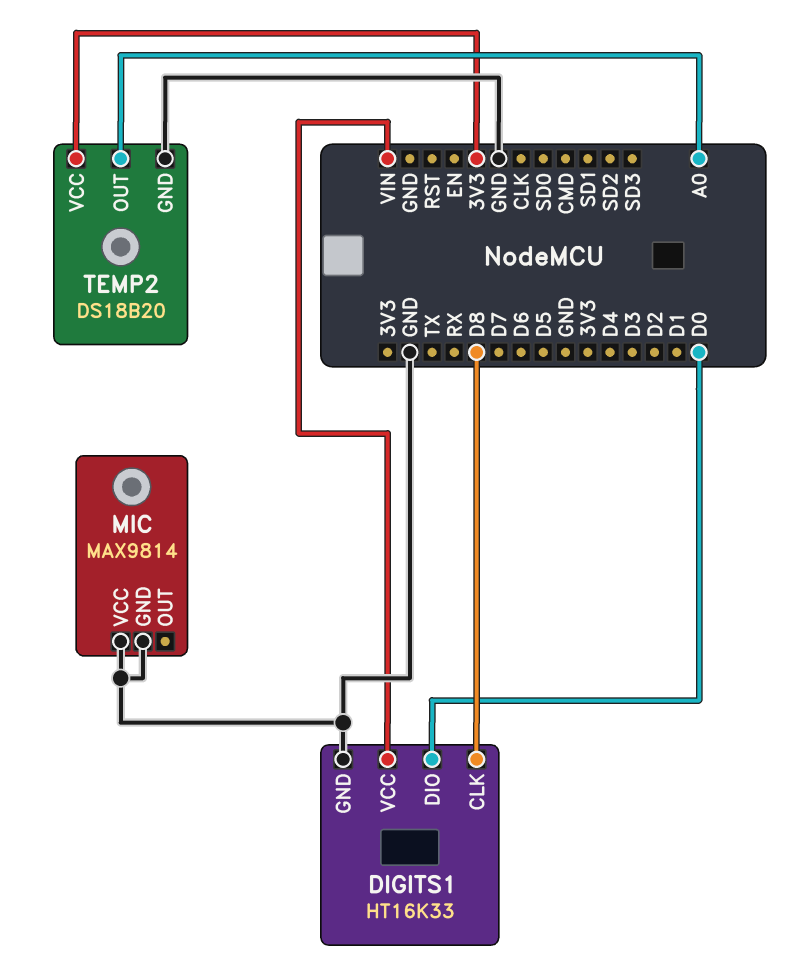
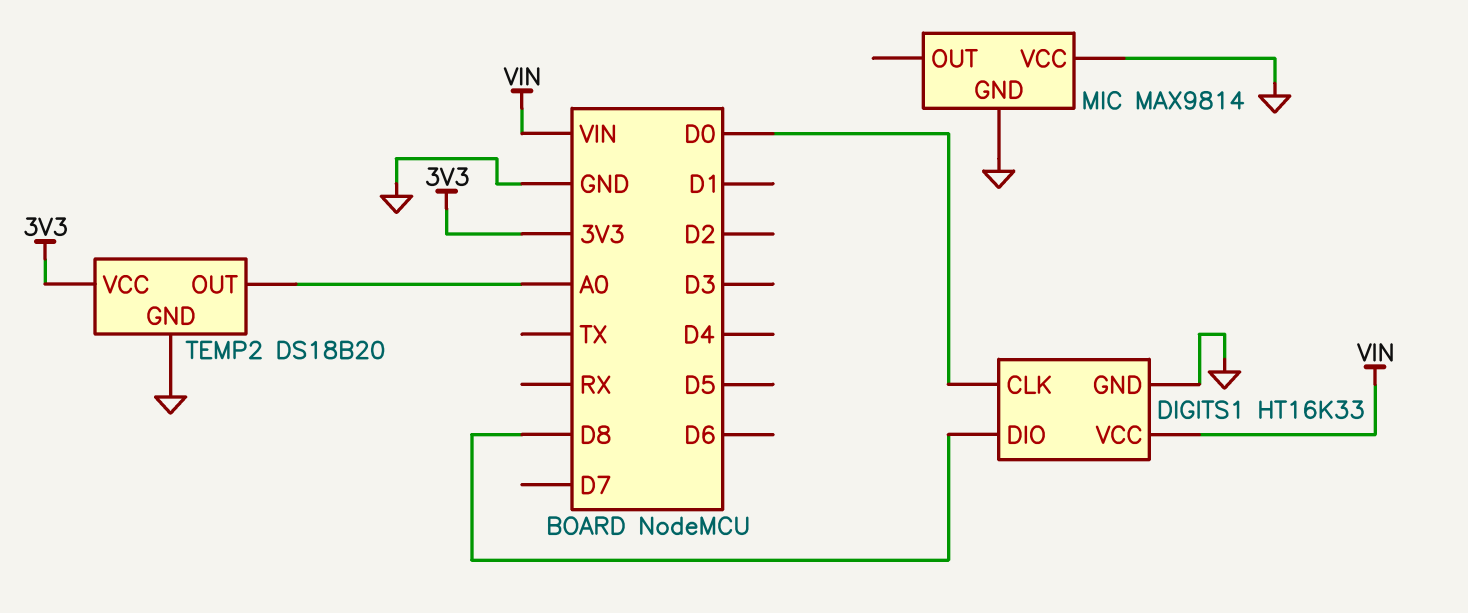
DIGITS1 pin CLK: D8 -> D0
DIGITS1 pin DIO: D0 -> D8

